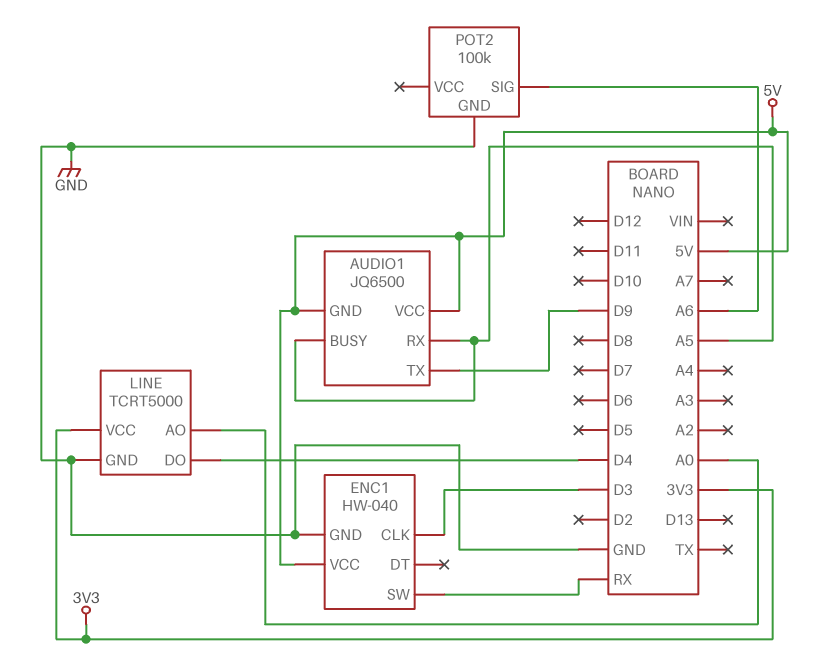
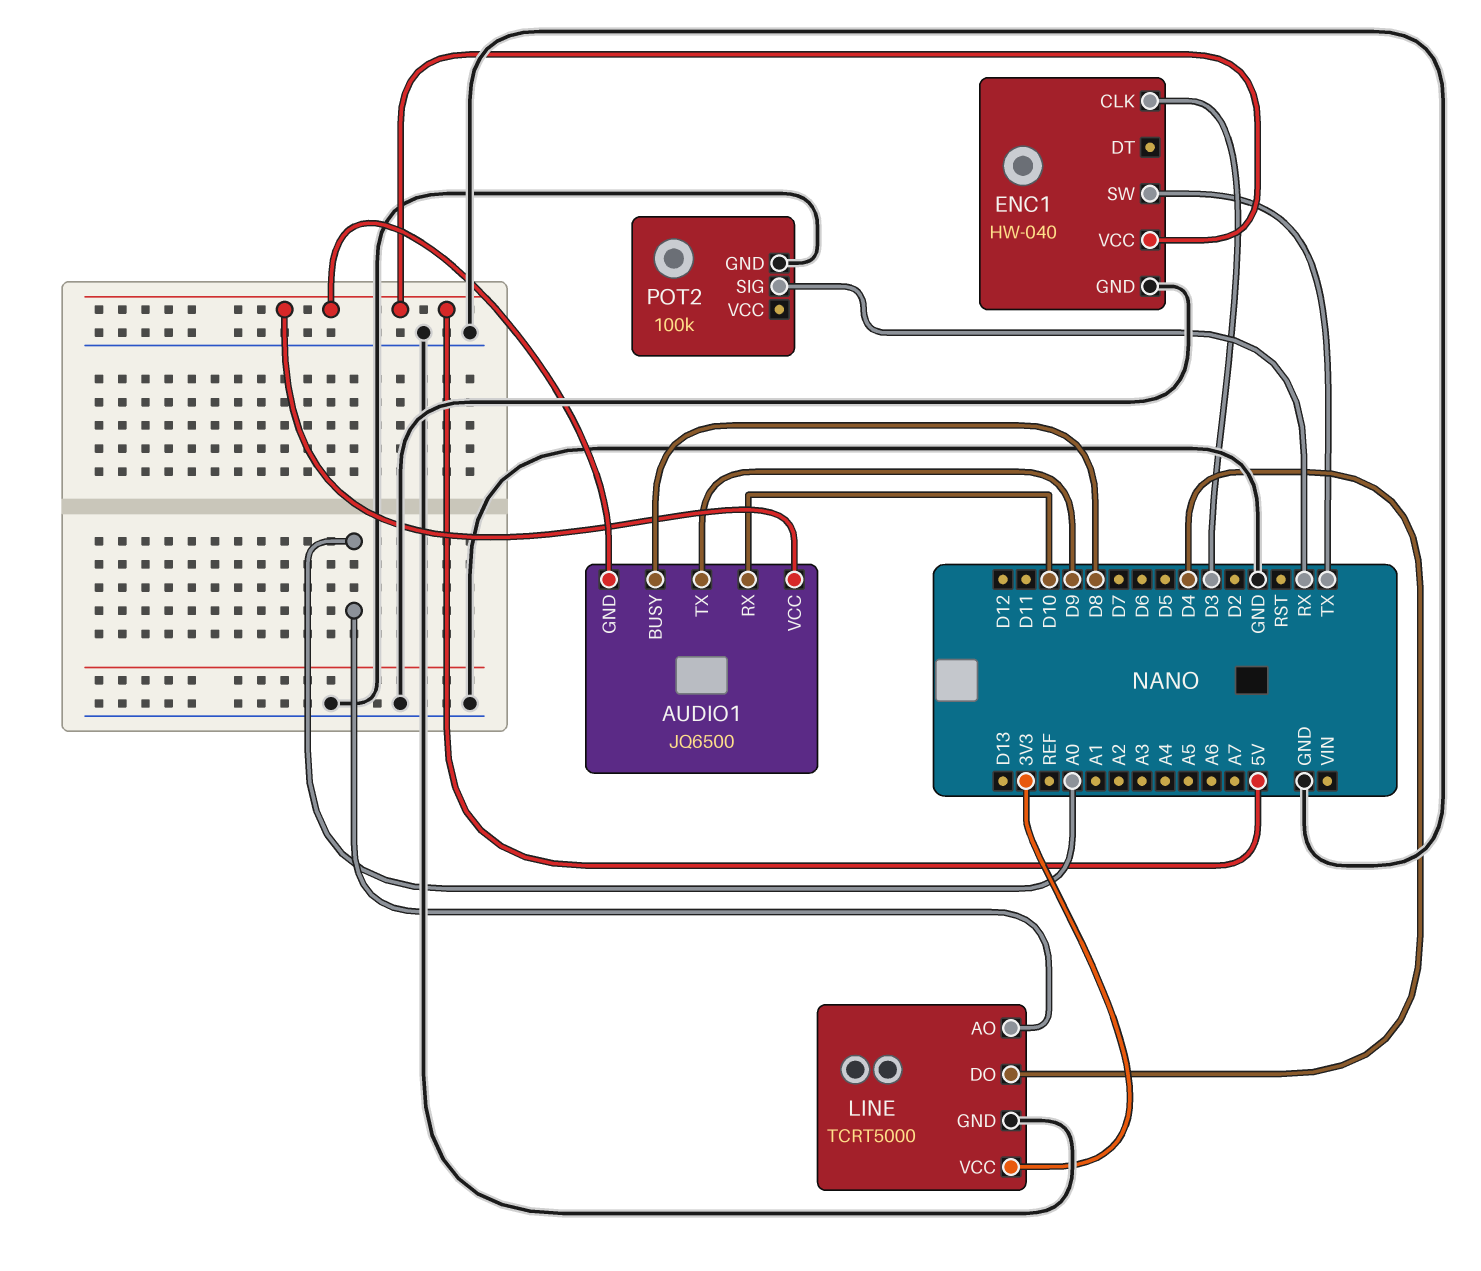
AUDIO1 pin BUSY: A5 -> D8
AUDIO1 pin RX: A5 -> D10
ENC1 pin SW: RX -> TX
POT2 pin SIG: A6 -> RX

